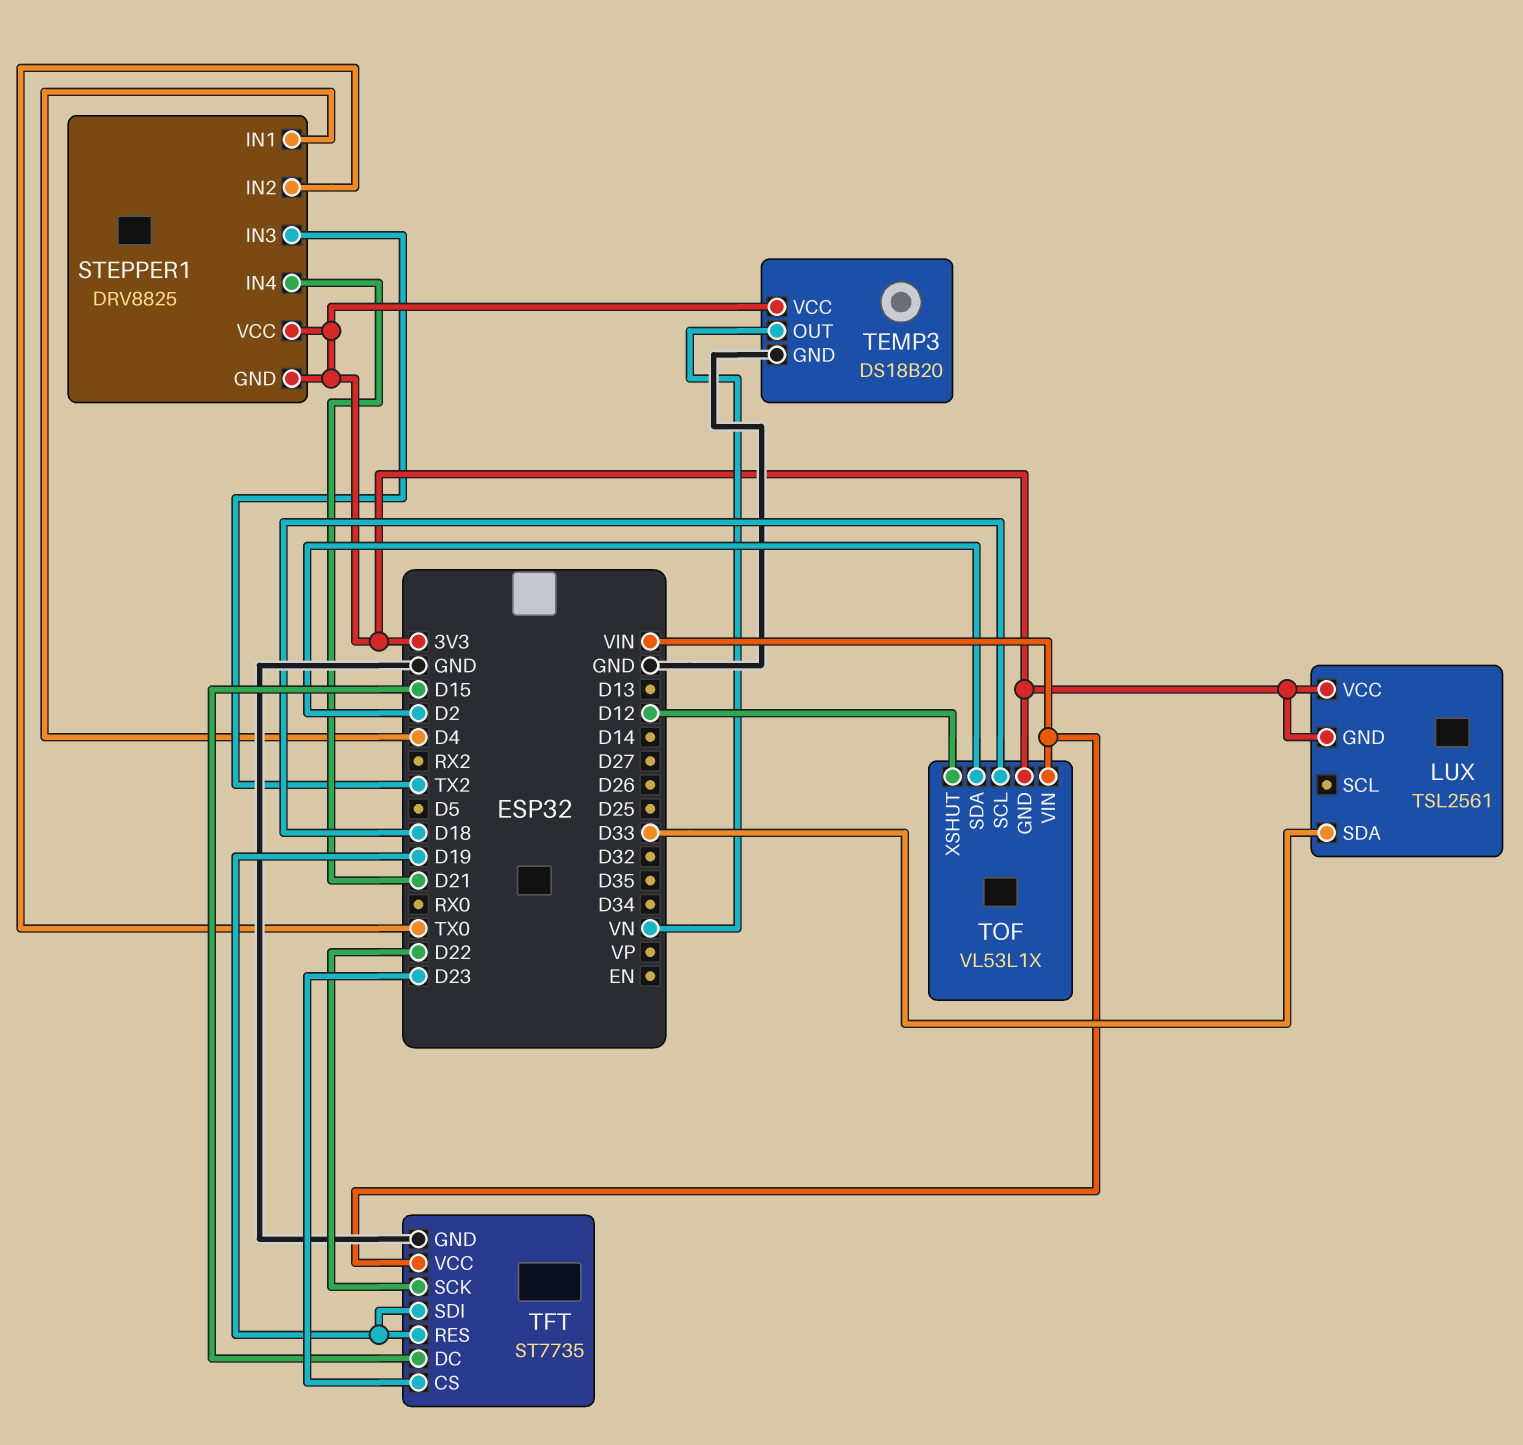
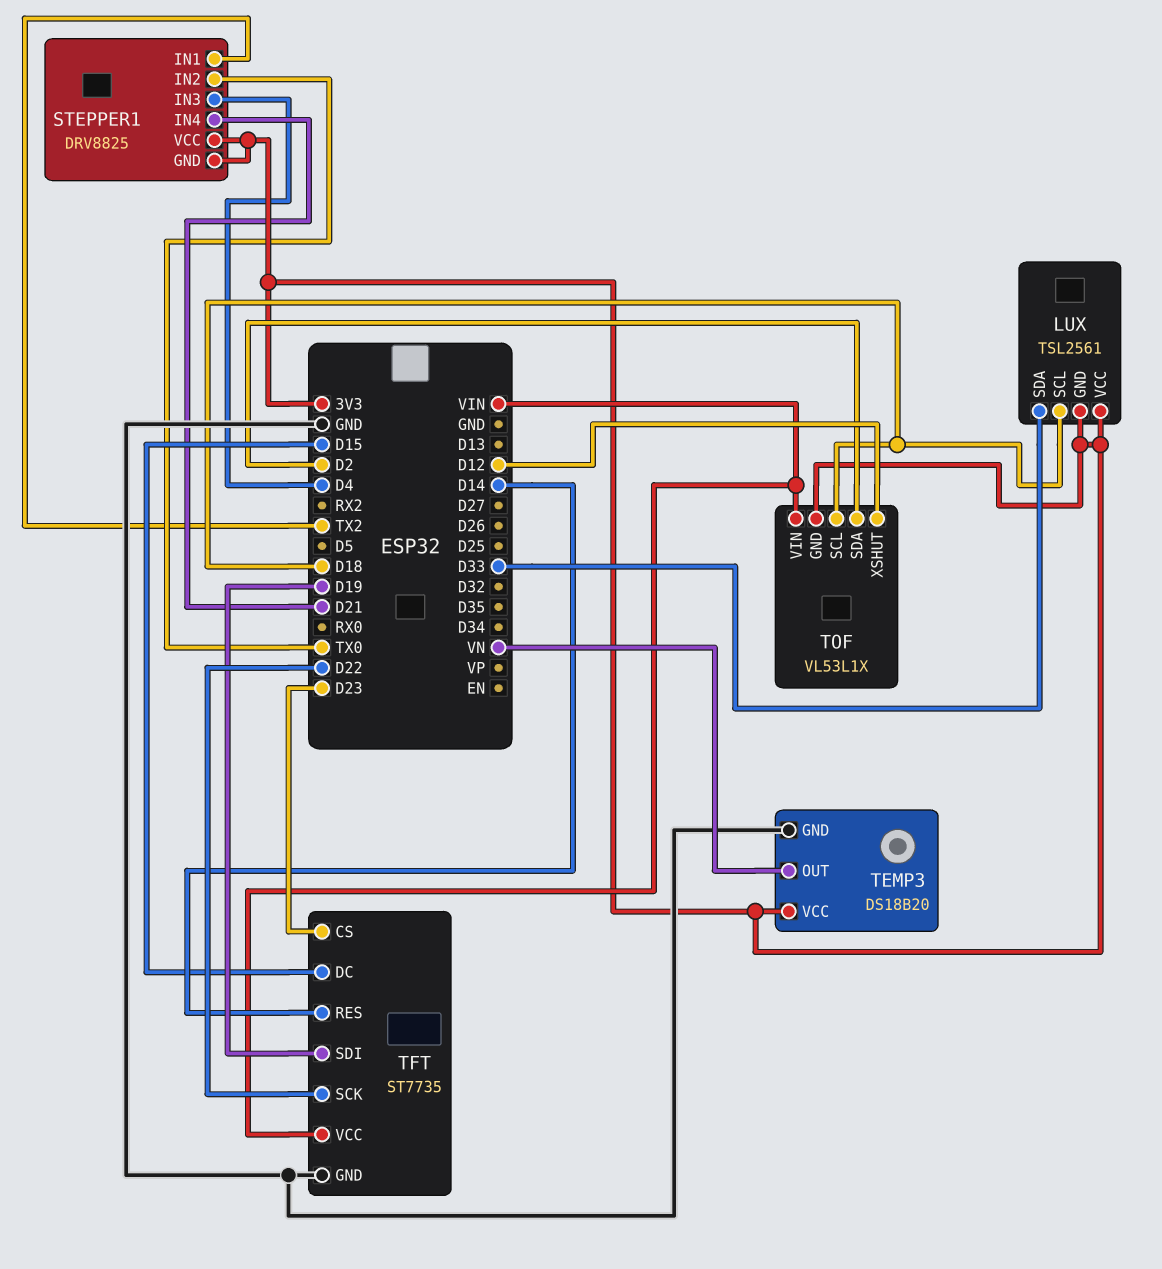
LUX pin SCL: none -> D18
STEPPER1 pin IN1: D4 -> TX2
STEPPER1 pin IN3: TX2 -> D4
TFT pin RES: D19 -> D14

